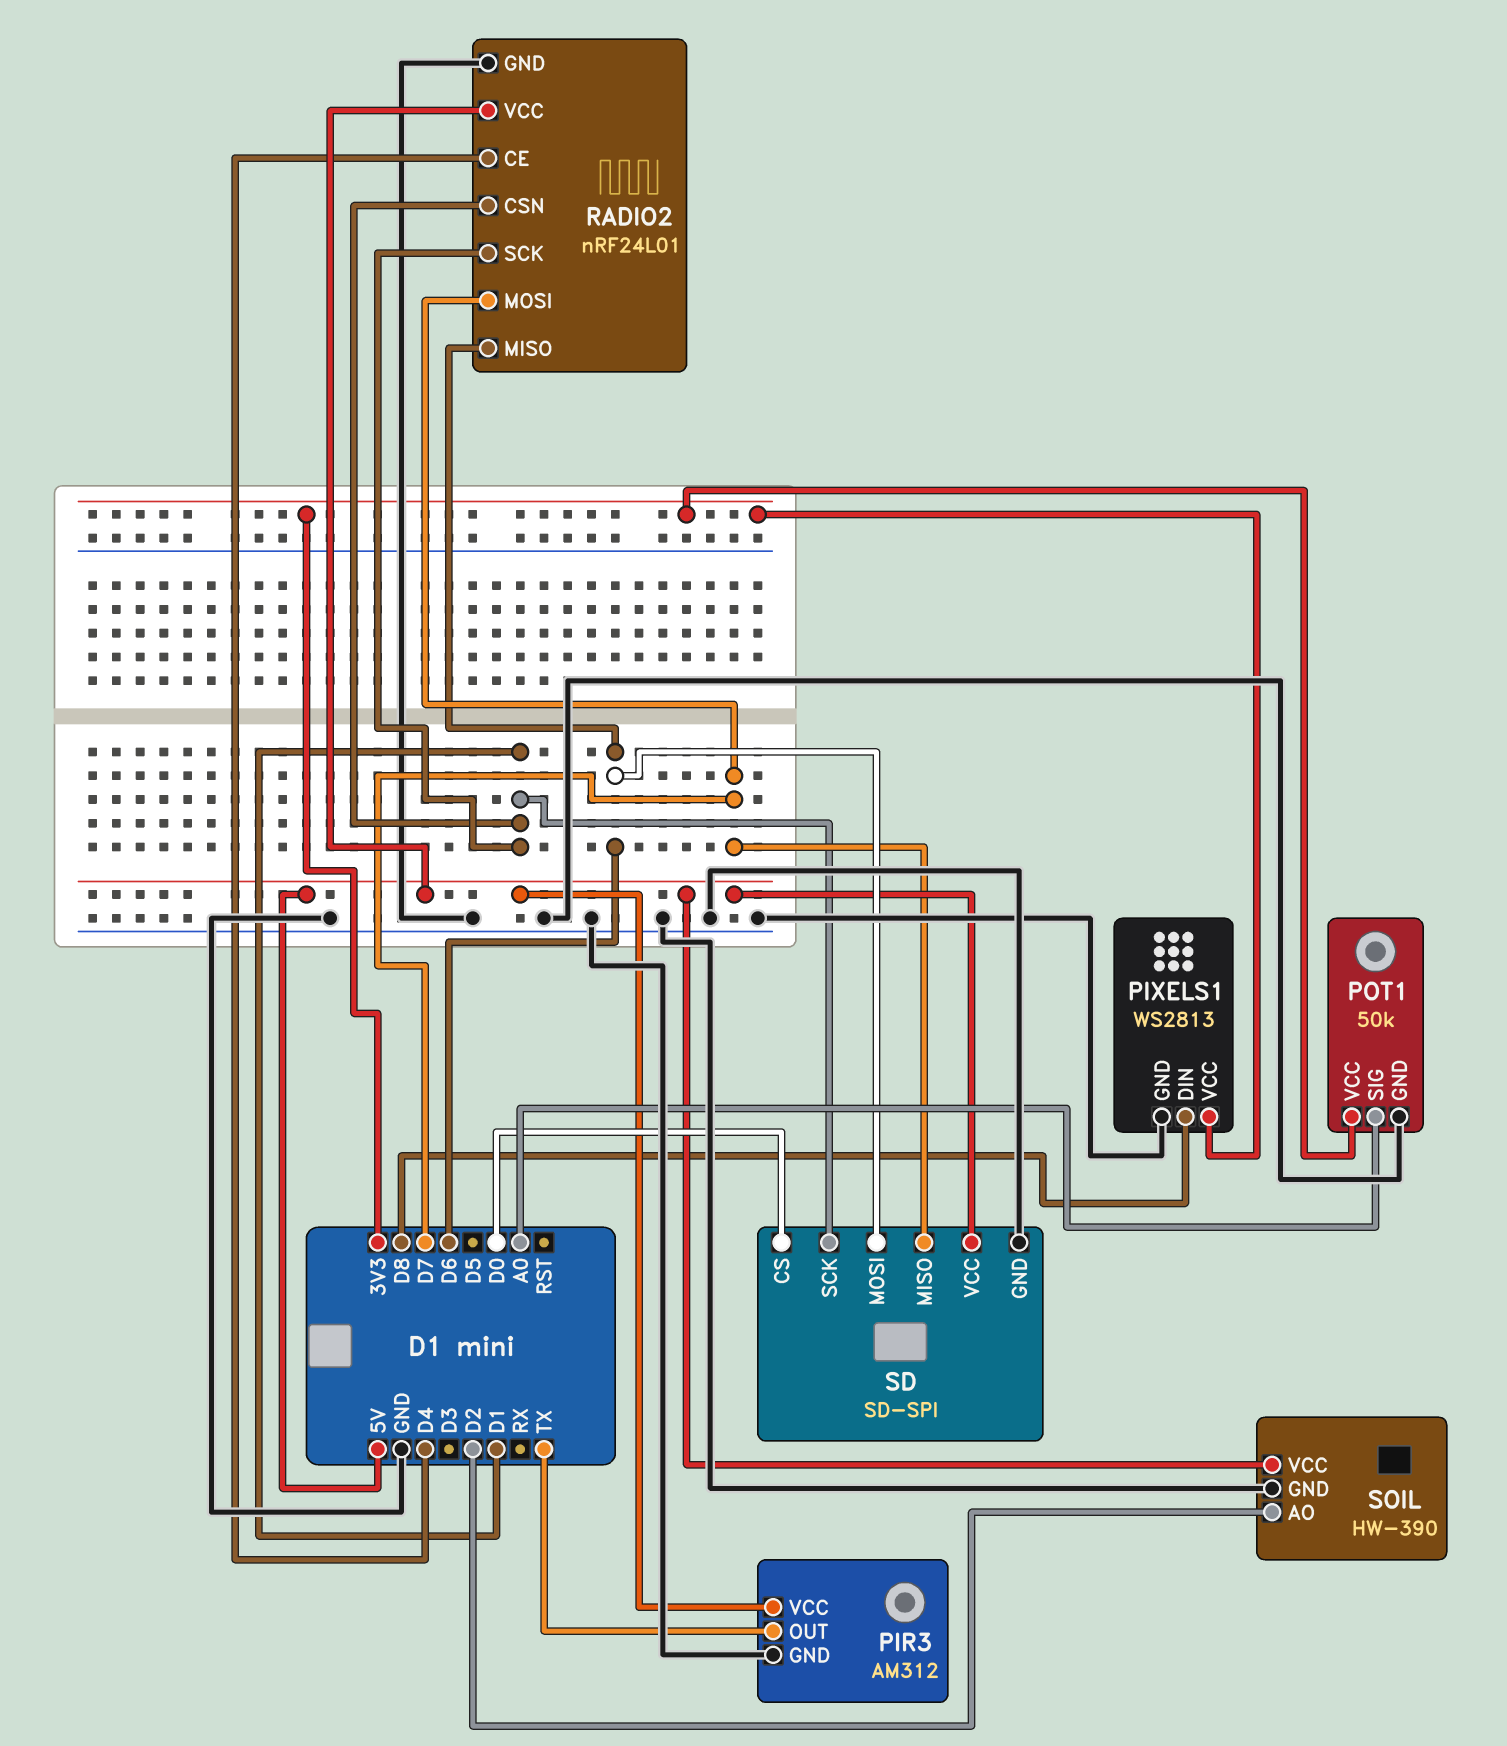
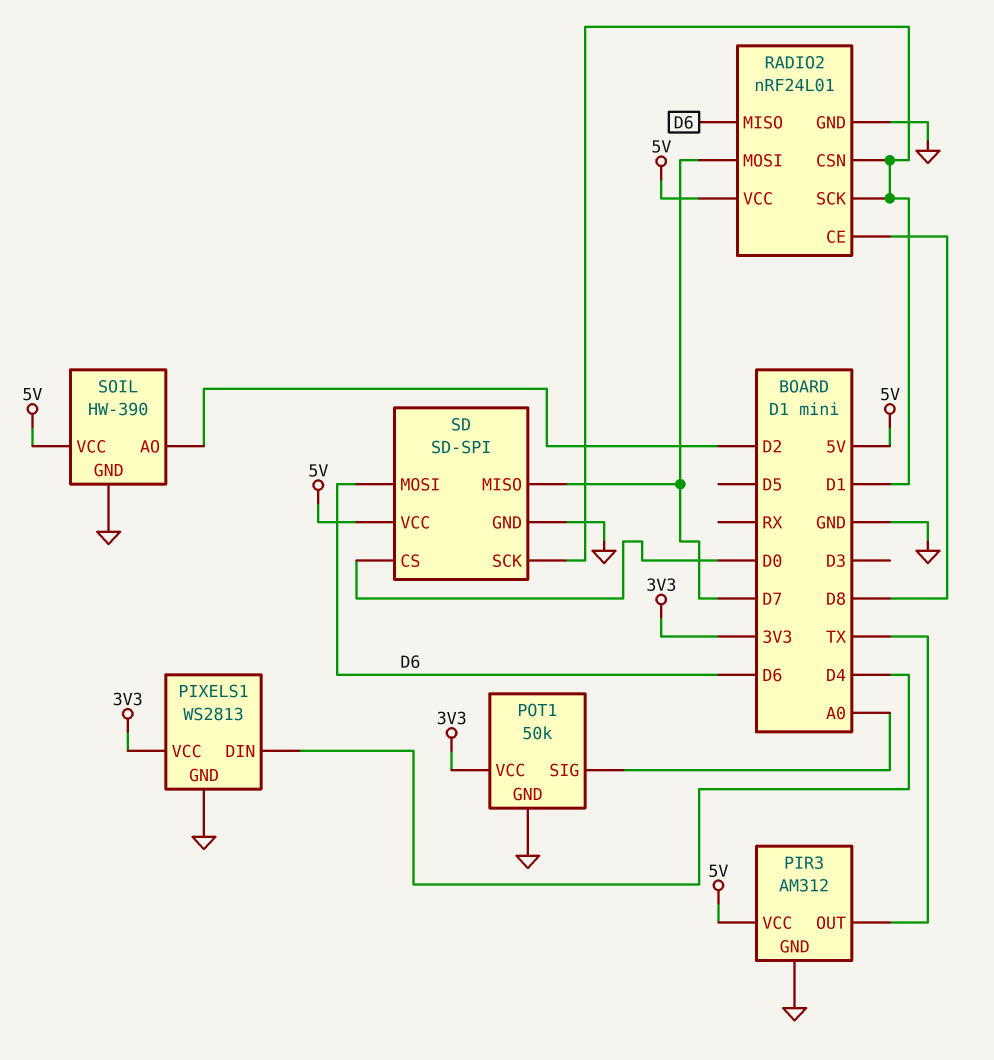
PIXELS1 pin DIN: D8 -> D4
RADIO2 pin CE: D4 -> D8

